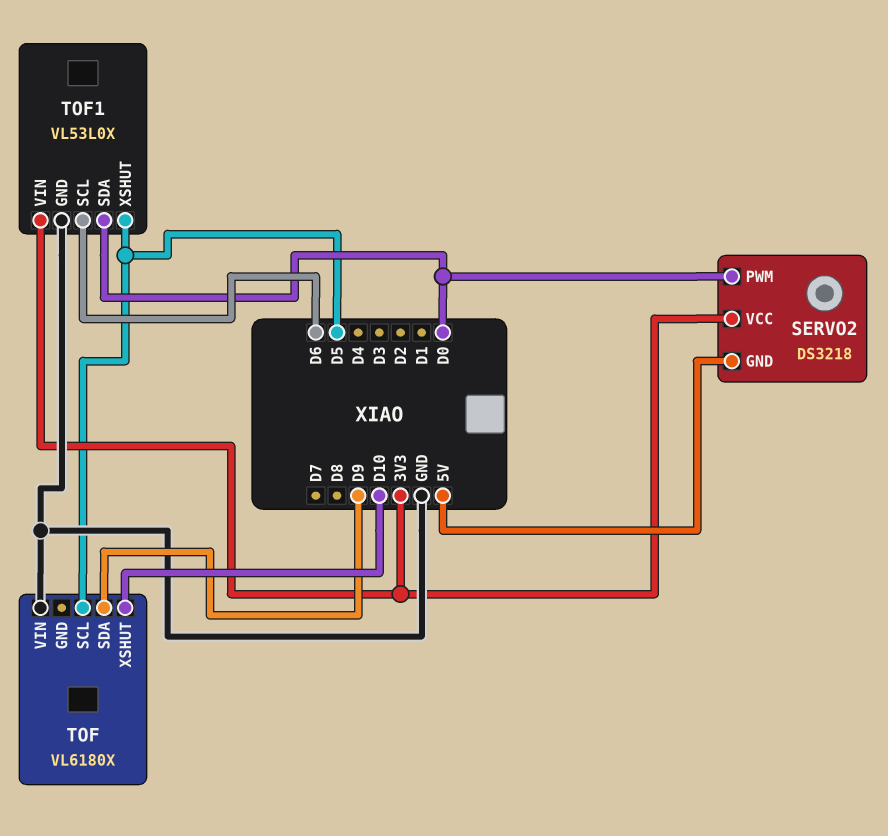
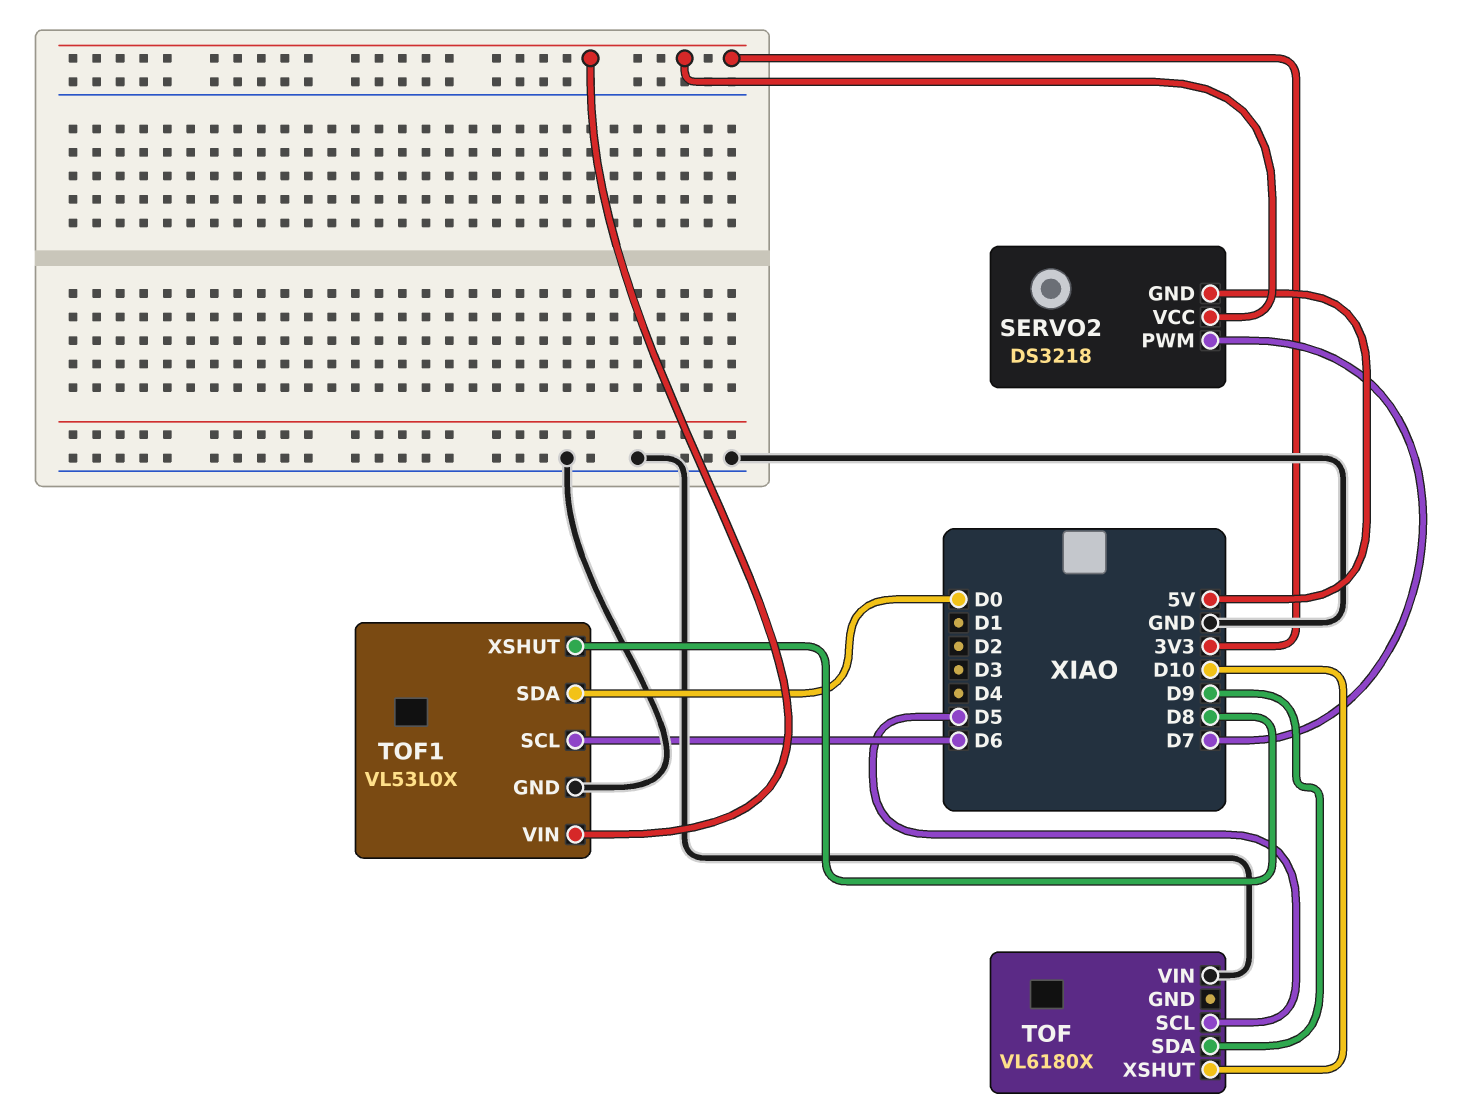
SERVO2 pin PWM: D0 -> D7
TOF1 pin XSHUT: D5 -> D8

